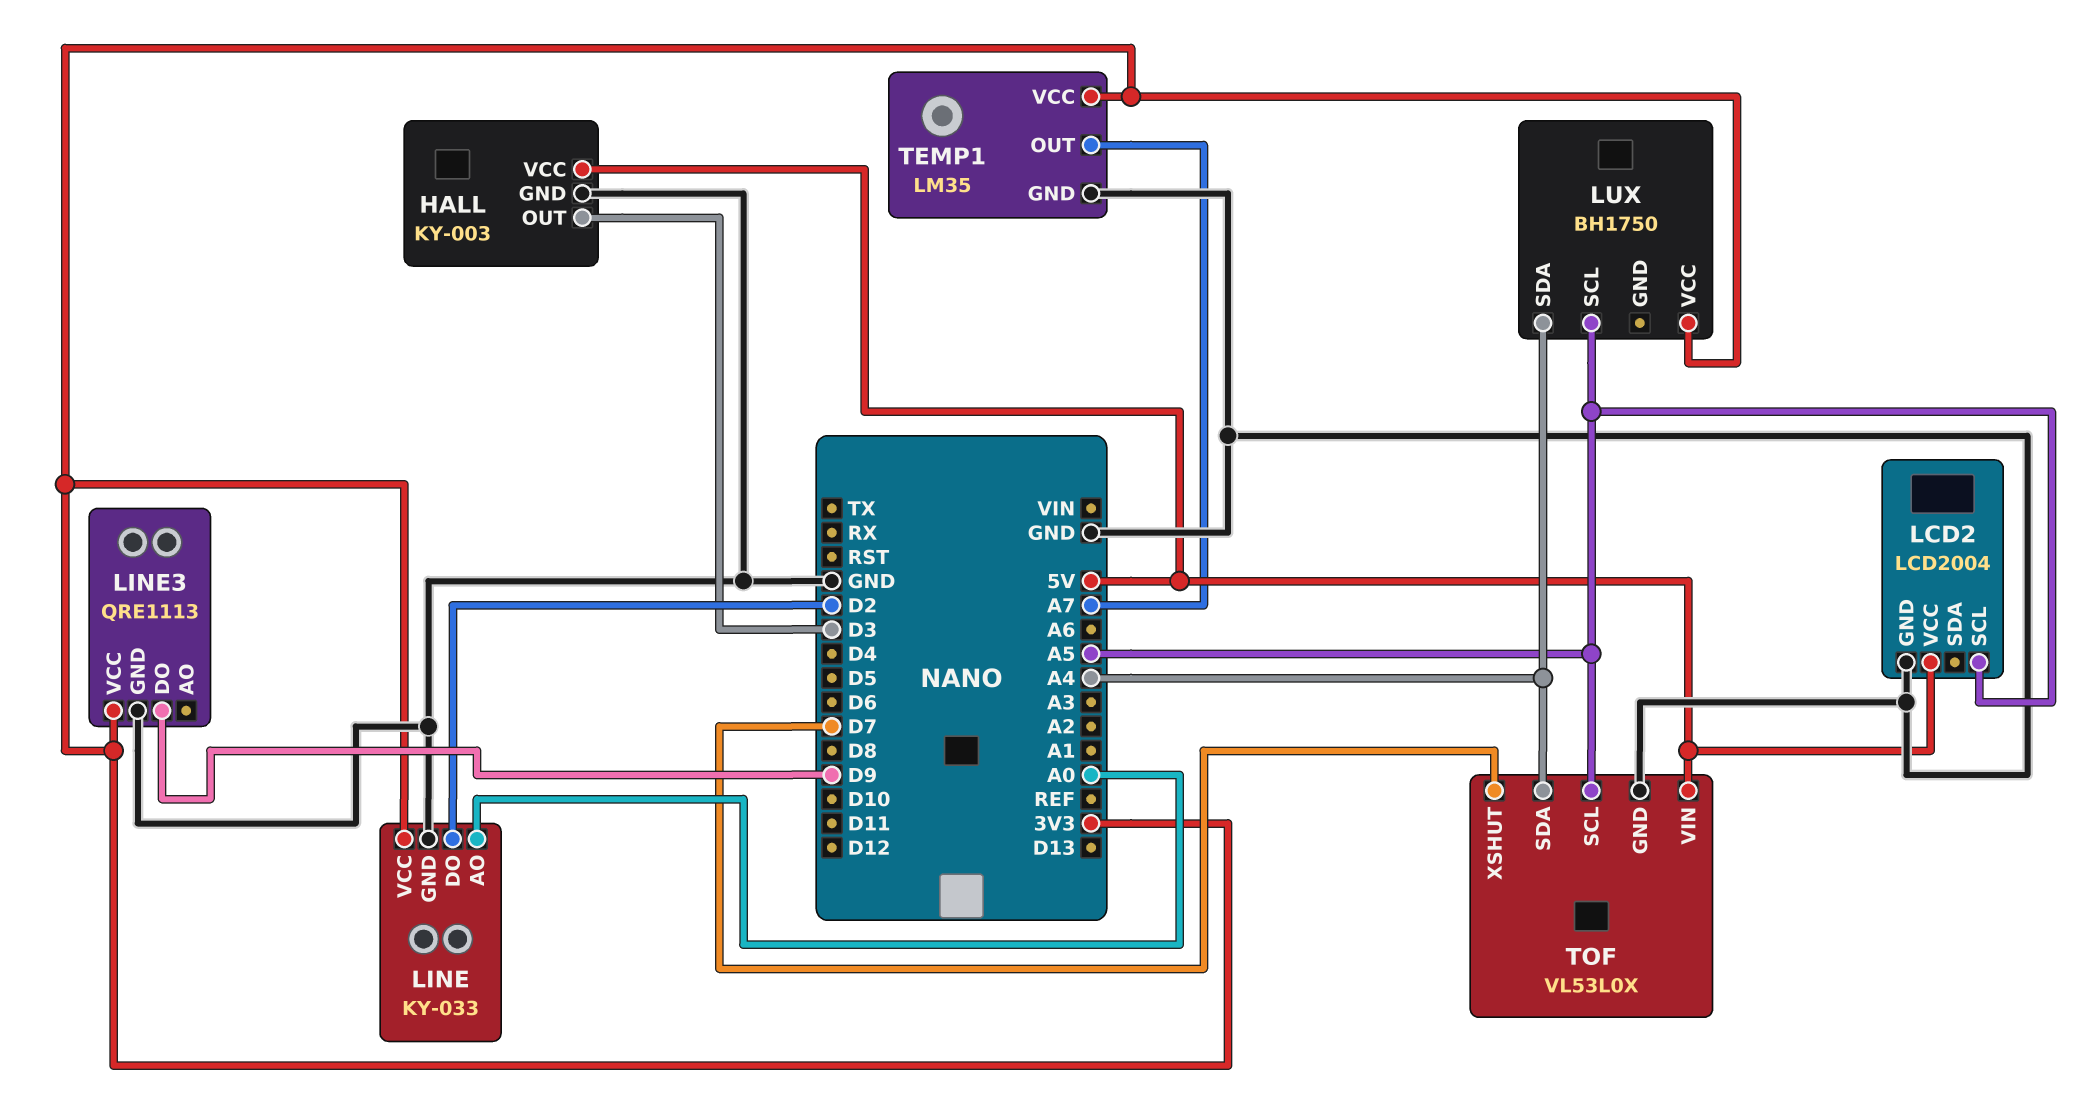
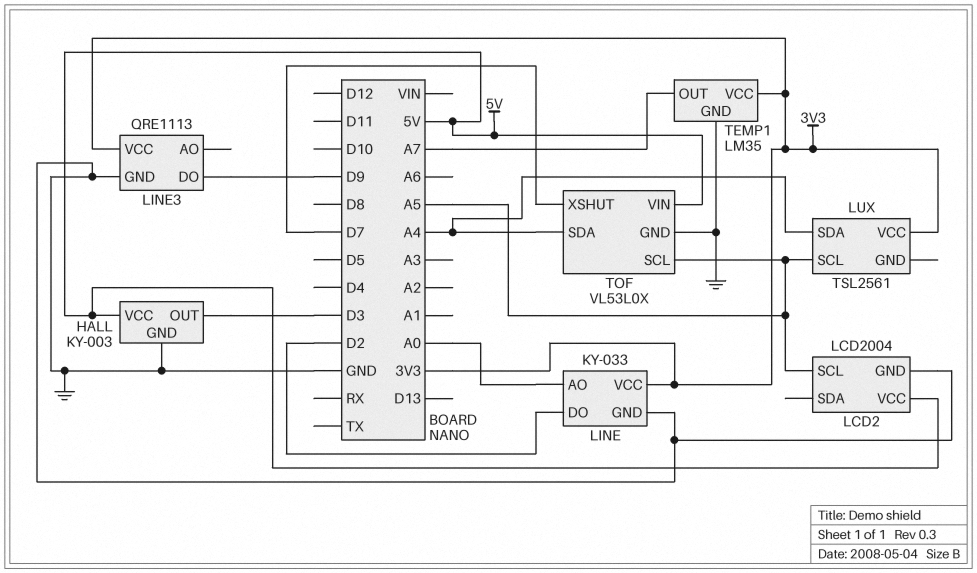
LUX: BH1750 -> TSL2561

